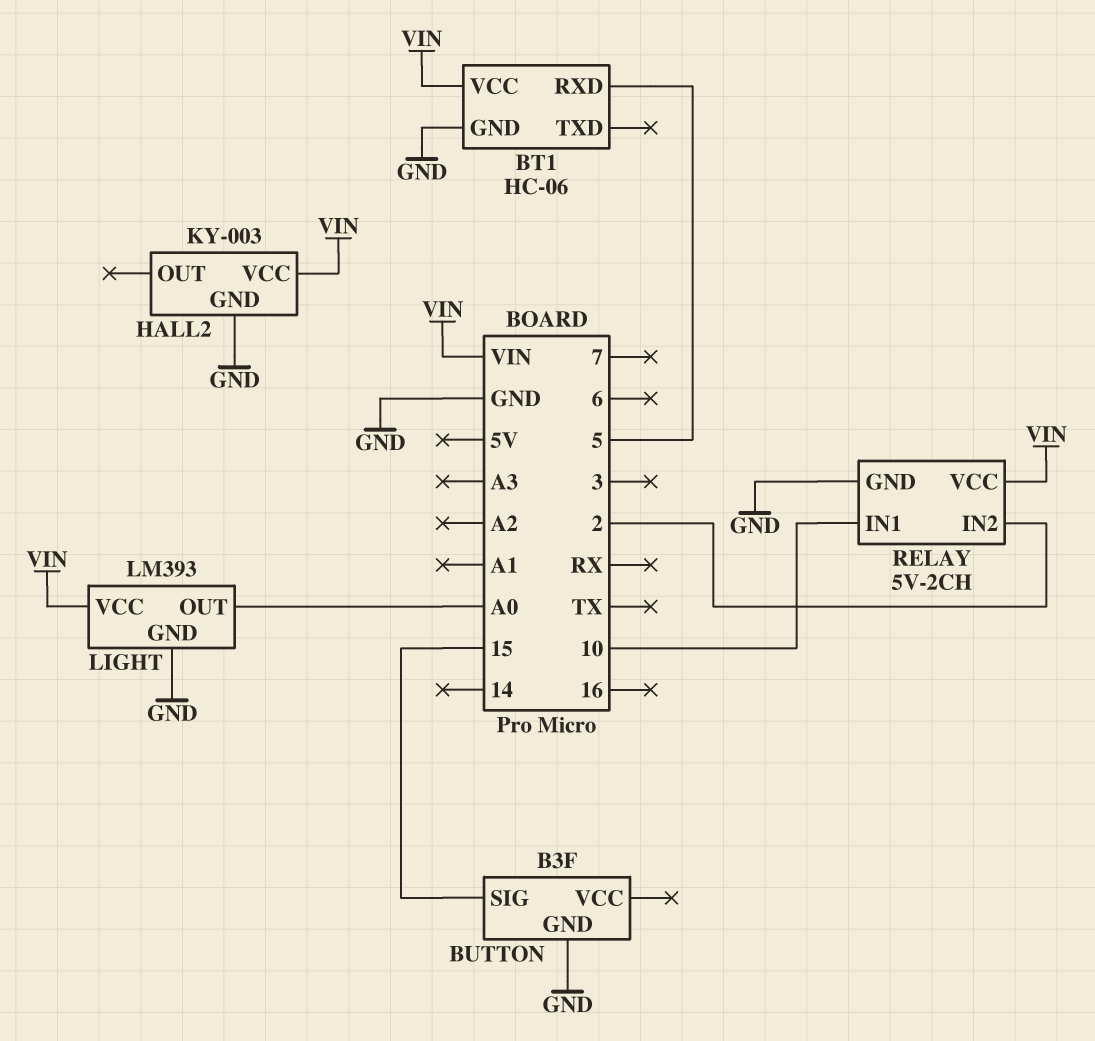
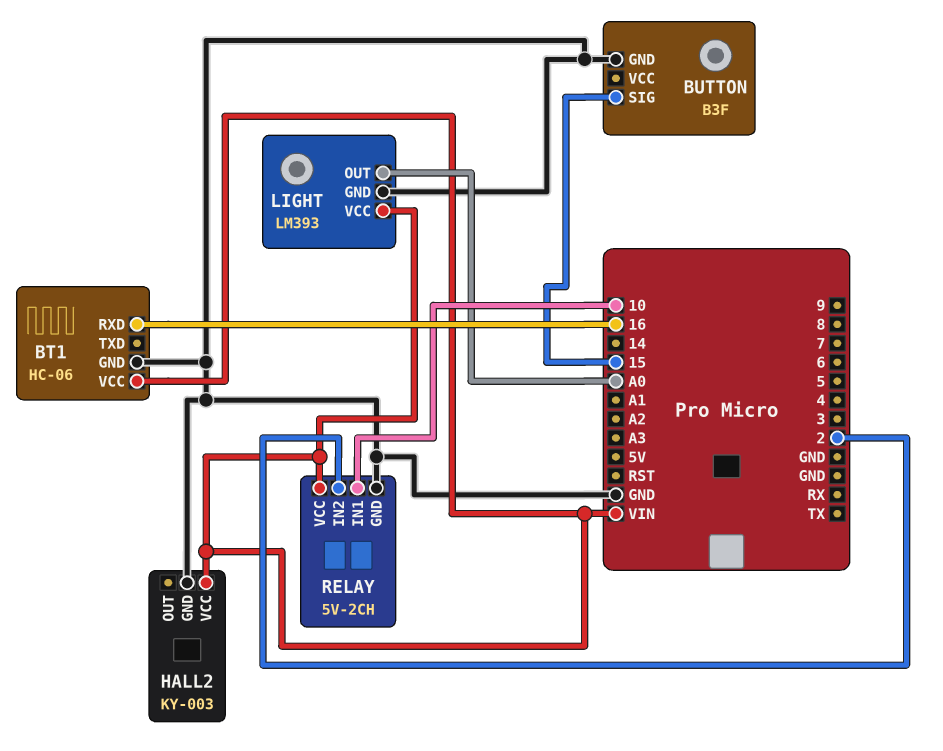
BT1 pin RXD: 5 -> 16

